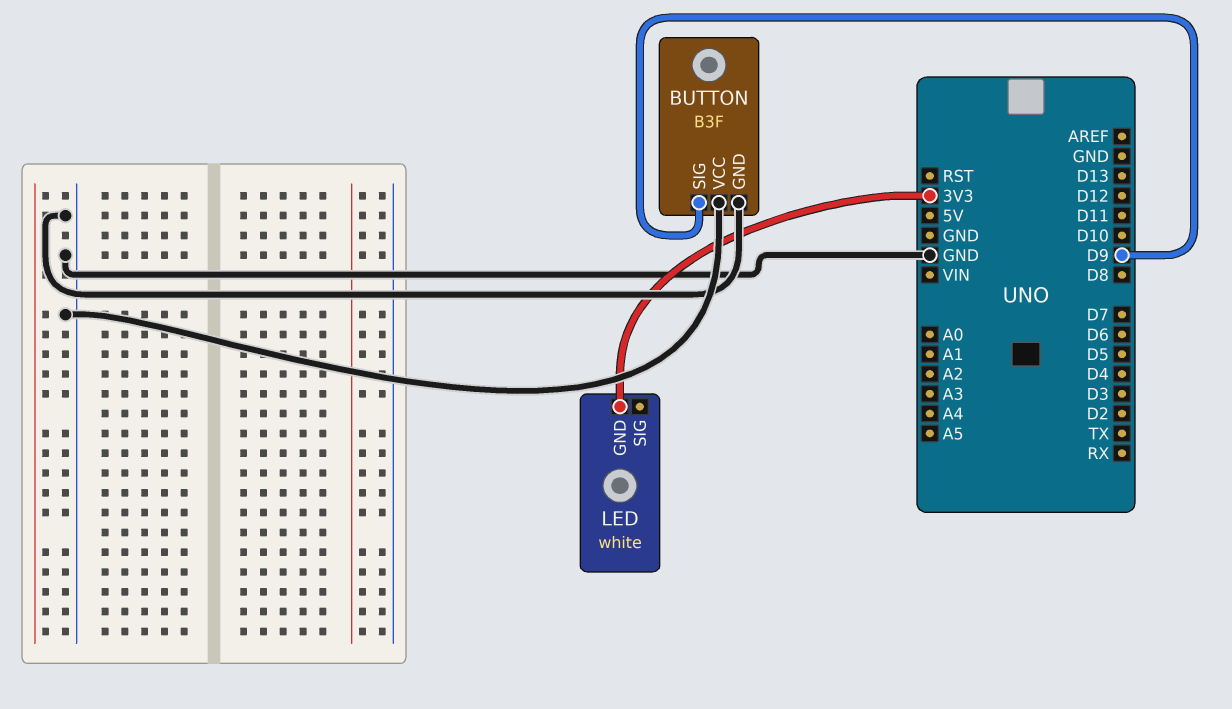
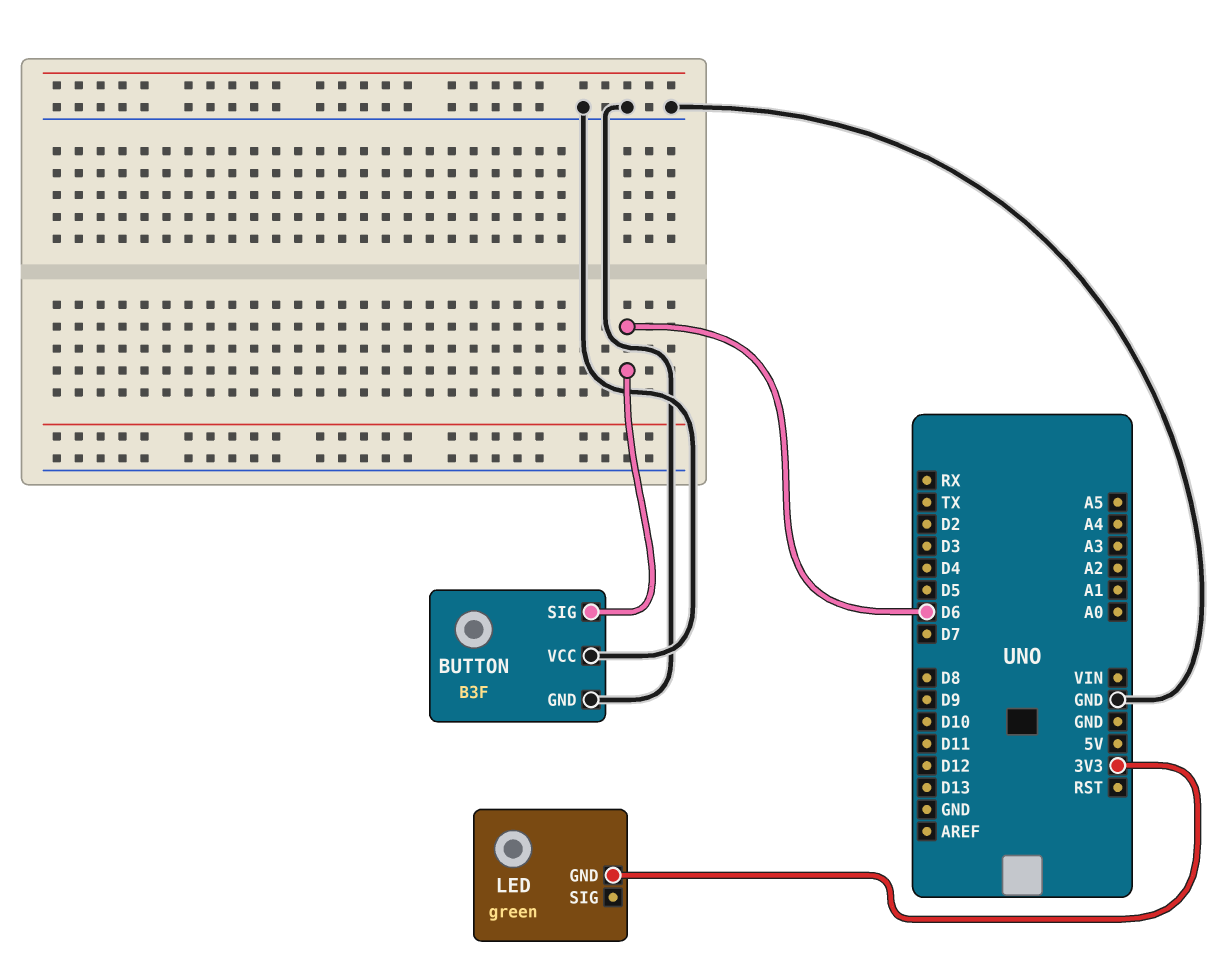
BUTTON pin SIG: D9 -> D6
LED: white -> green

